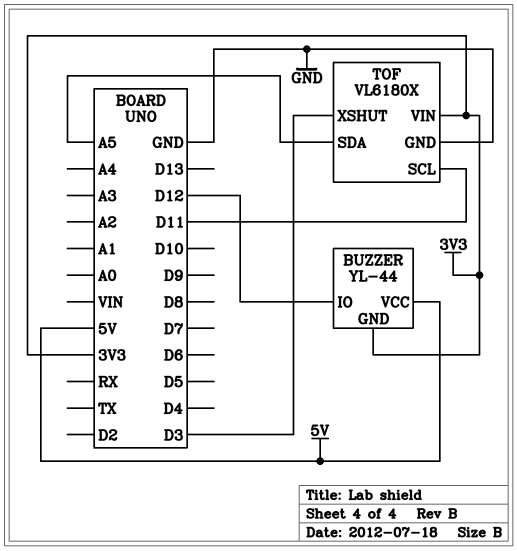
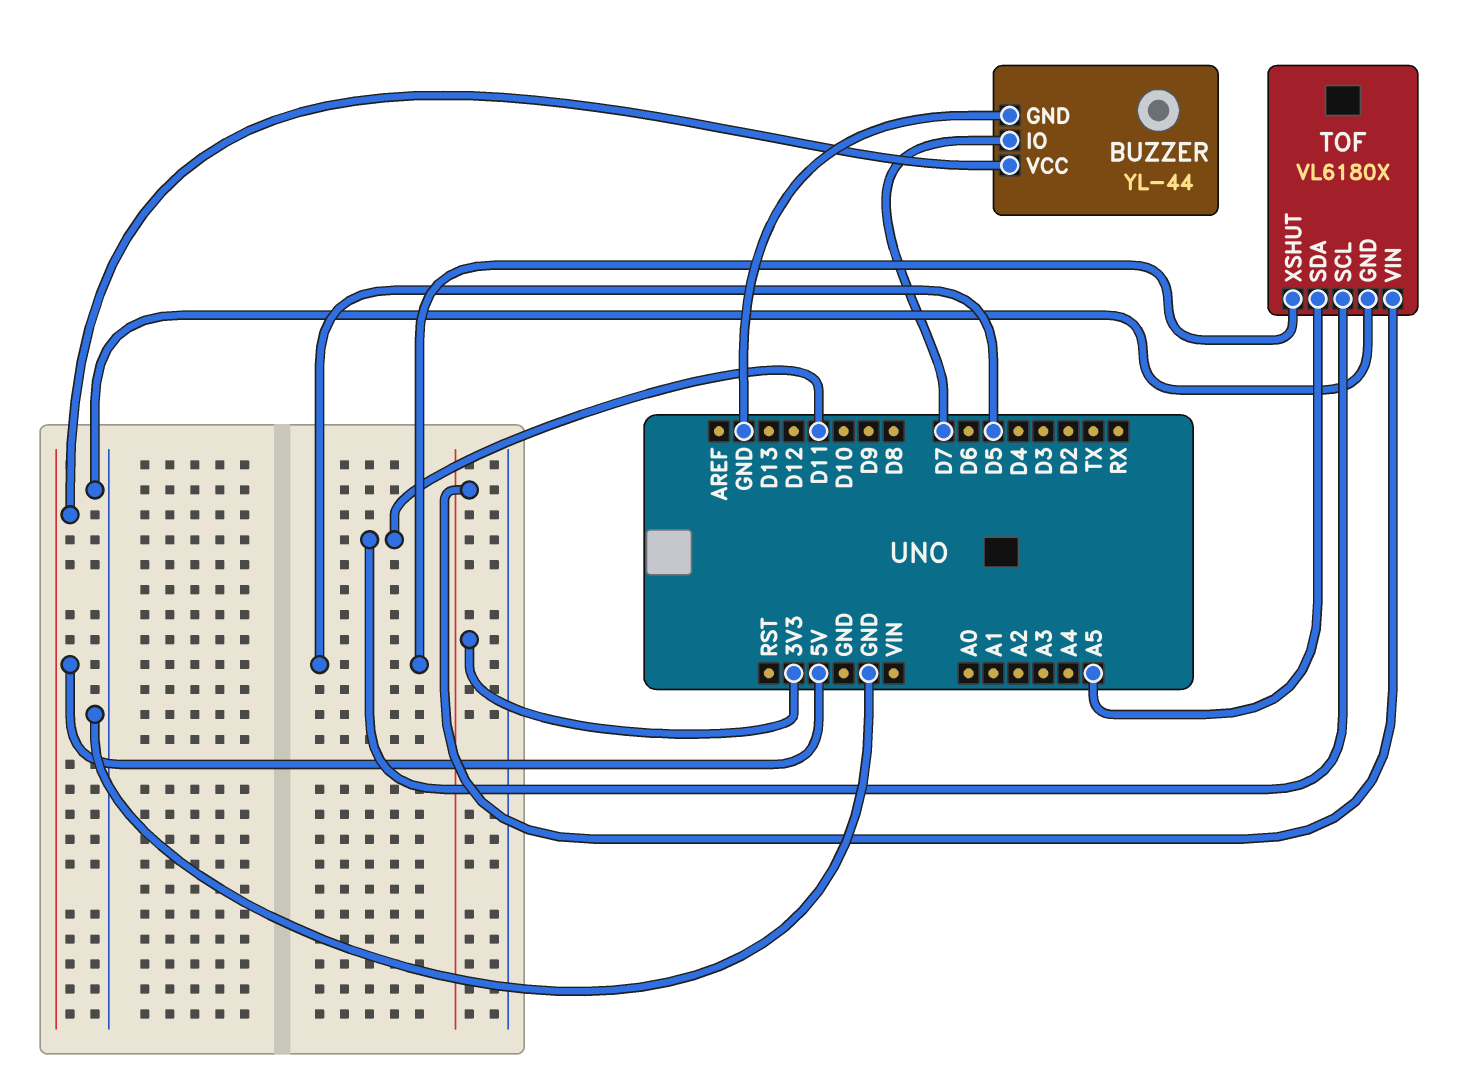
BUZZER pin GND: 3V3 -> GND
BUZZER pin IO: D12 -> D7
TOF pin XSHUT: D3 -> D5

